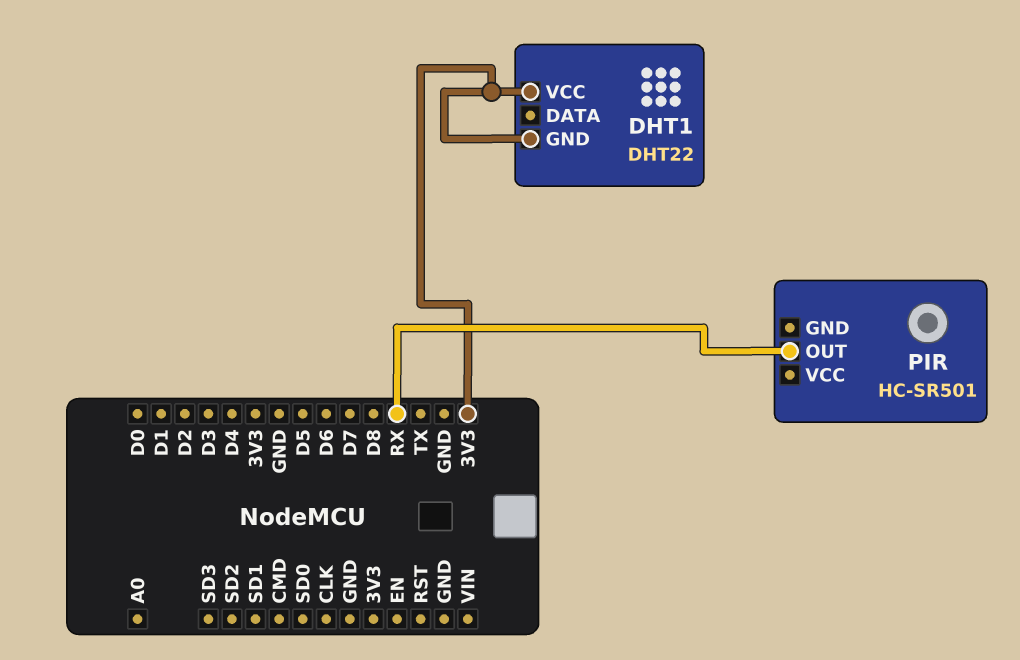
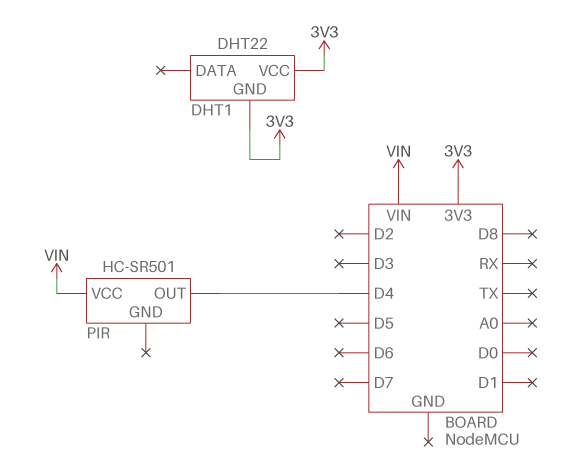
PIR pin OUT: RX -> D4
PIR pin VCC: none -> VIN

